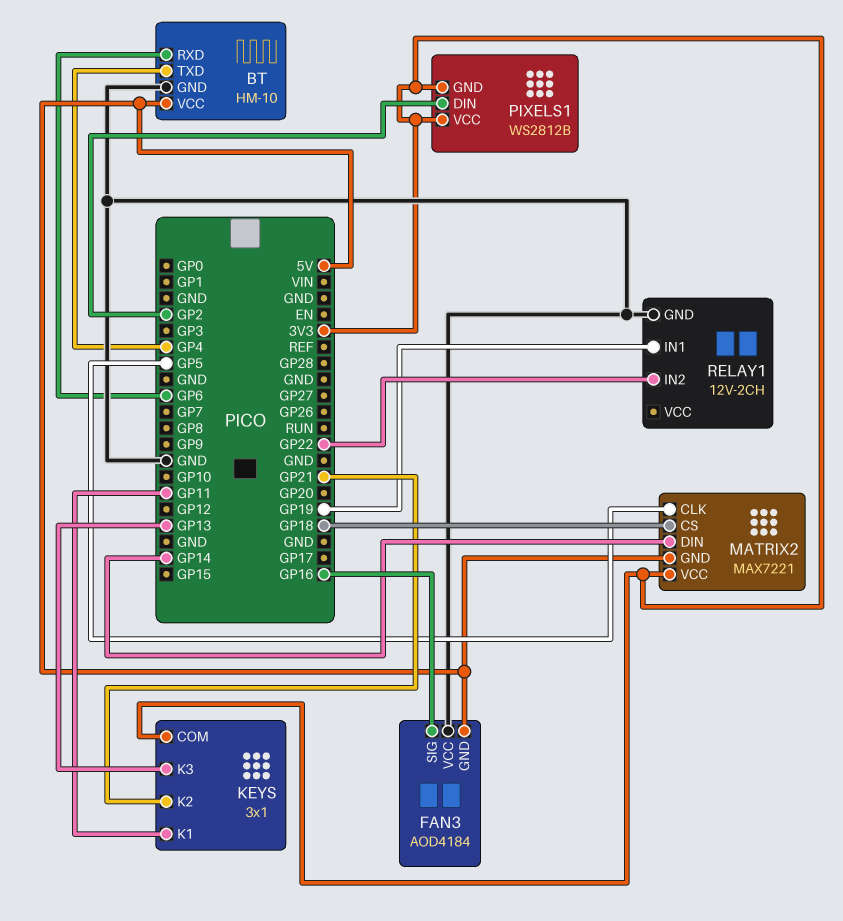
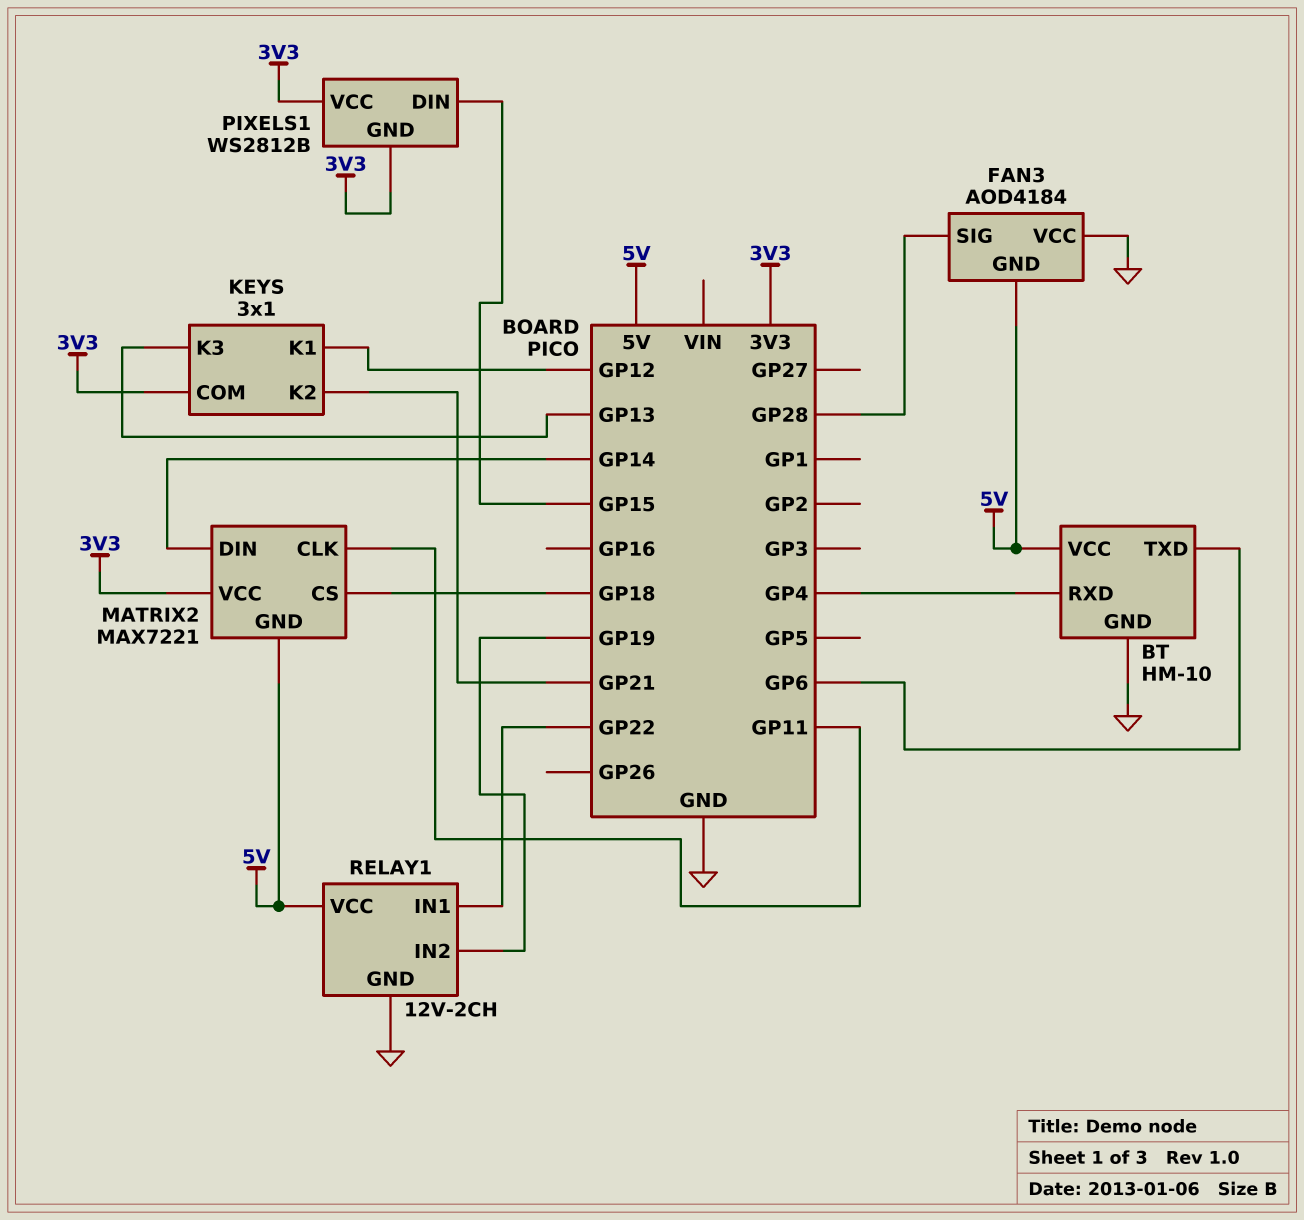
BT pin RXD: GP6 -> GP4
BT pin TXD: GP4 -> GP6
FAN3 pin SIG: GP16 -> GP28
KEYS pin K1: GP11 -> GP12
MATRIX2 pin CLK: GP5 -> GP11
PIXELS1 pin DIN: GP2 -> GP15
RELAY1 pin IN1: GP19 -> GP22
RELAY1 pin IN2: GP22 -> GP19
RELAY1 pin VCC: none -> 5V

